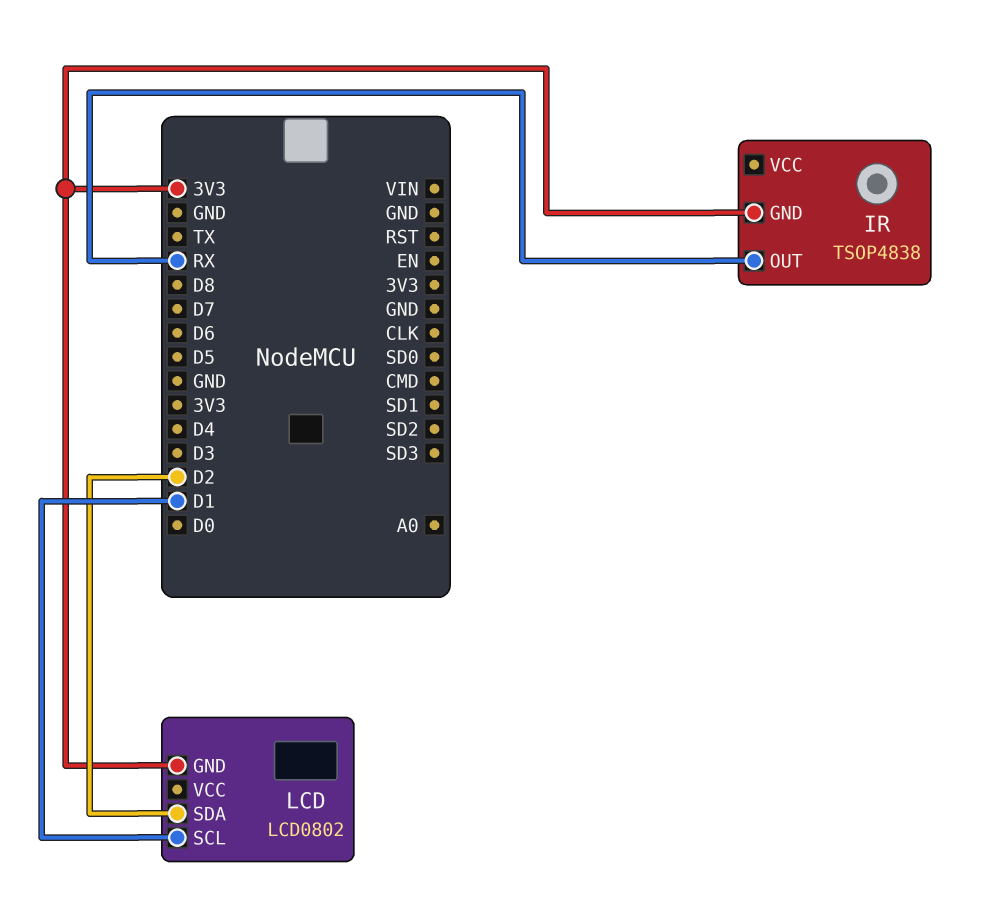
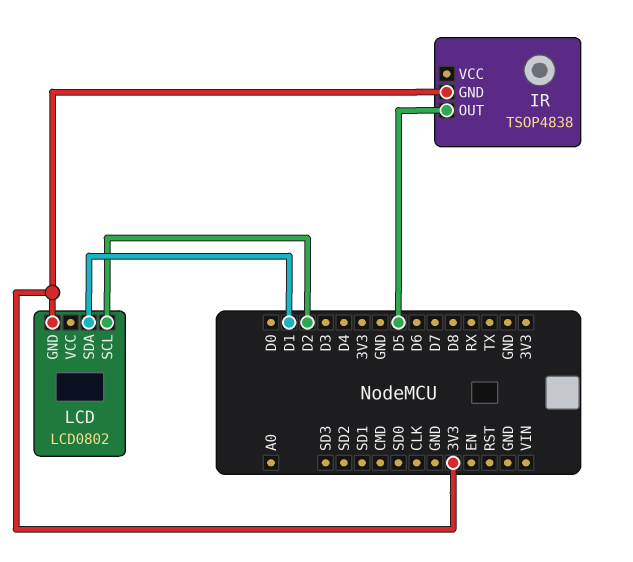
IR pin OUT: RX -> D5
LCD pin SCL: D1 -> D2
LCD pin SDA: D2 -> D1

